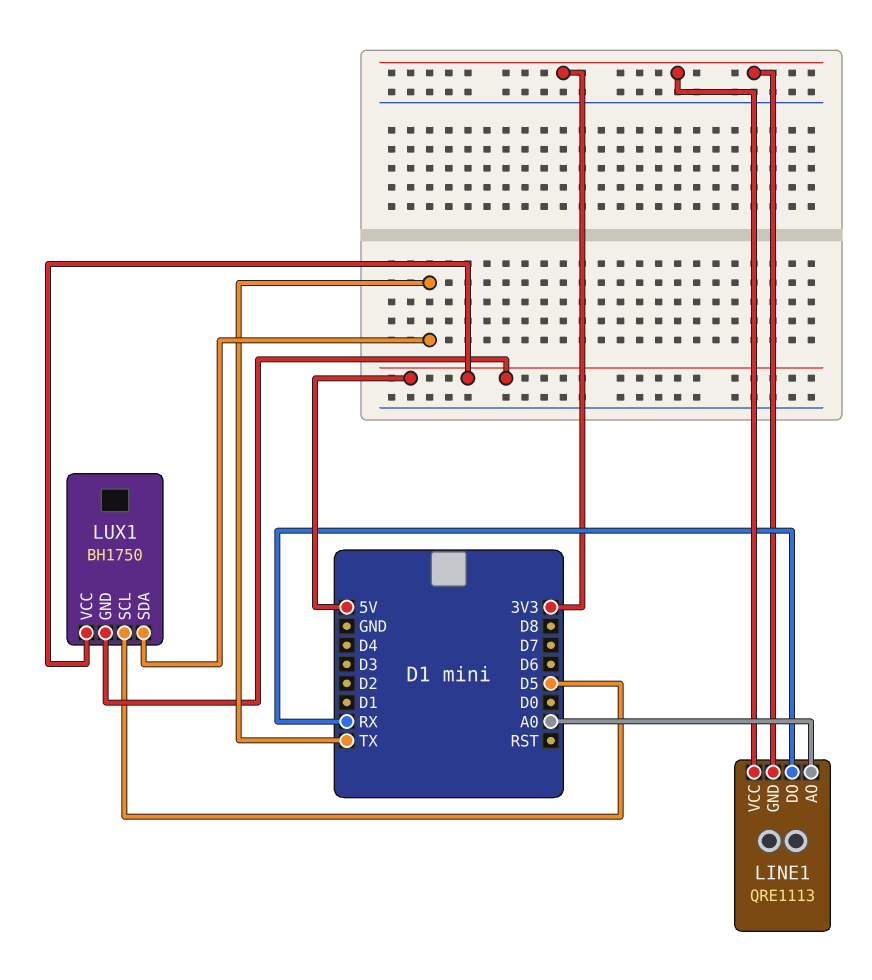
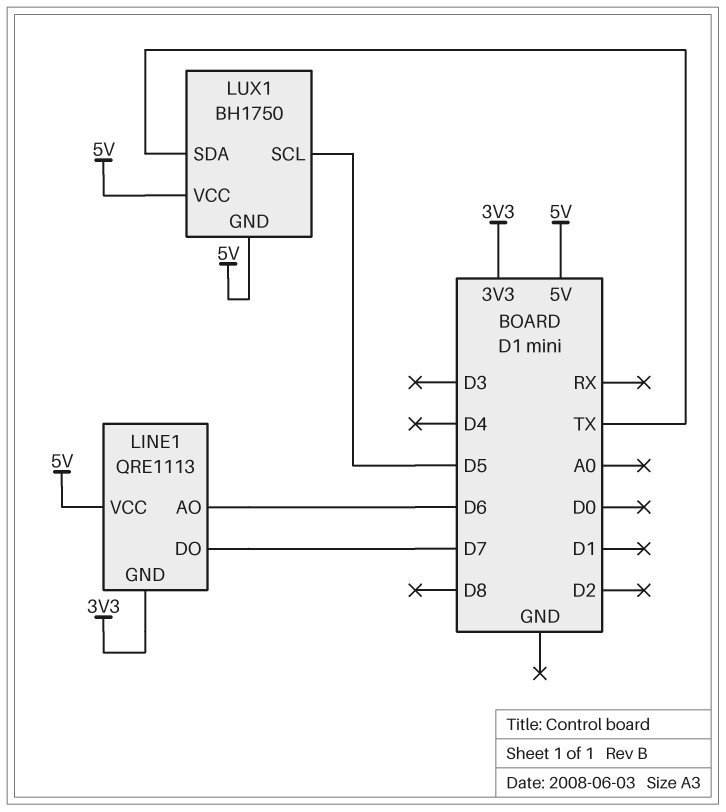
LINE1 pin AO: A0 -> D6
LINE1 pin DO: RX -> D7
LINE1 pin VCC: 3V3 -> 5V

